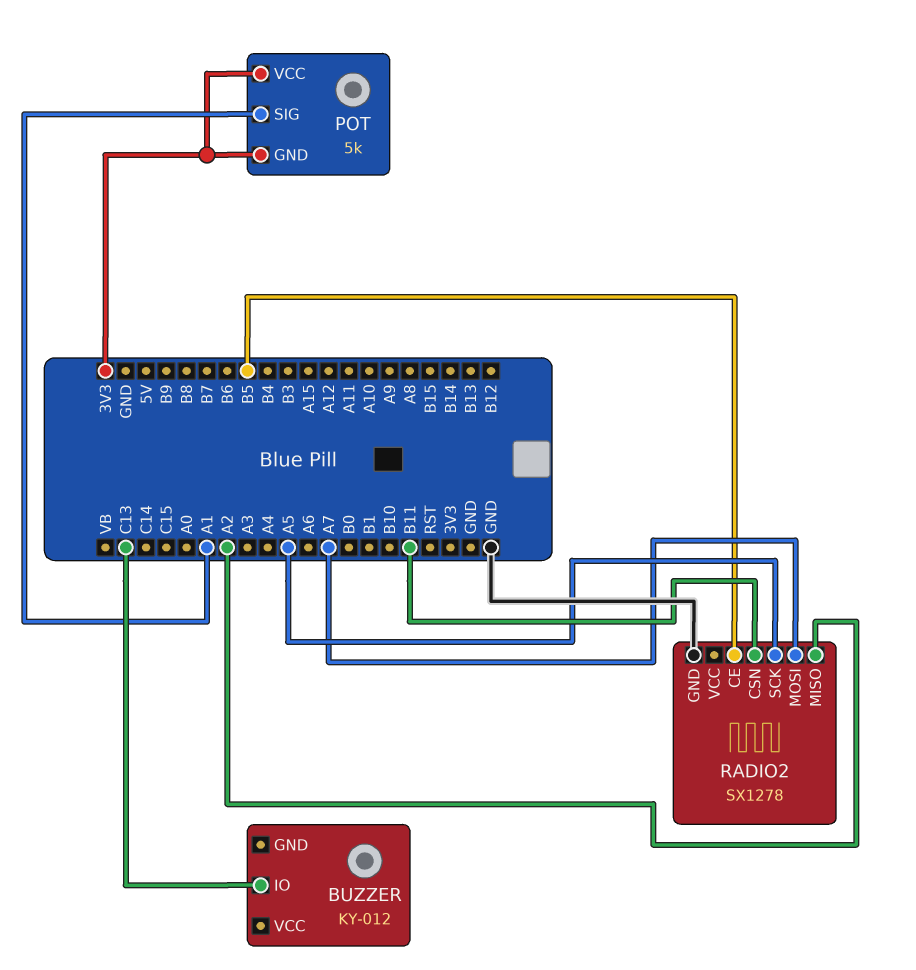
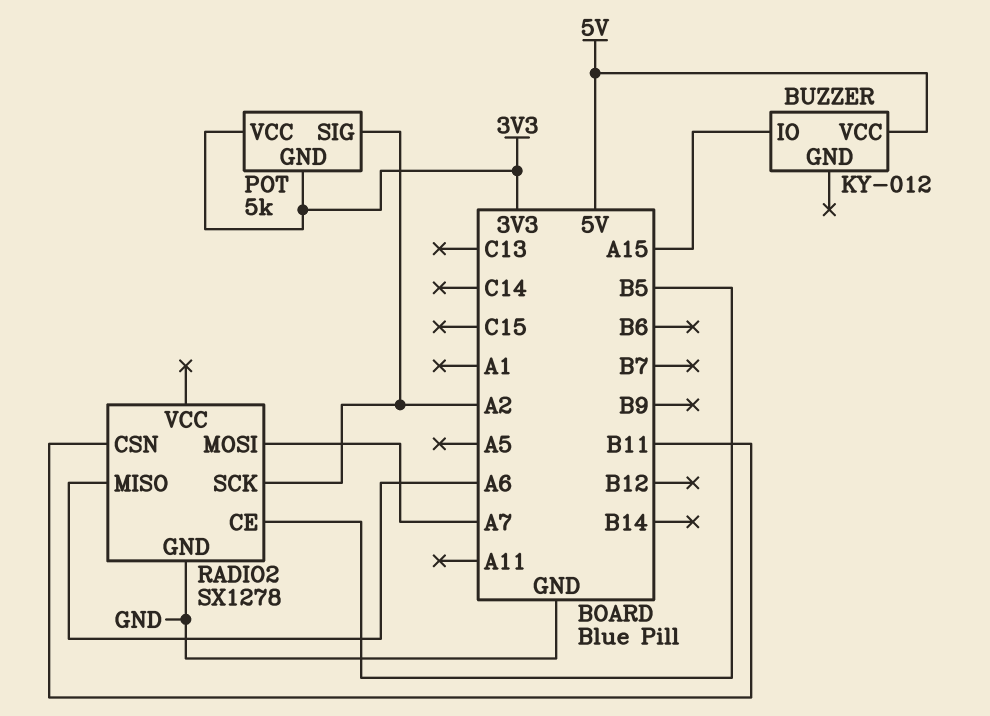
BUZZER pin IO: C13 -> A15
BUZZER pin VCC: none -> 5V
POT pin SIG: A1 -> A2
RADIO2 pin MISO: A2 -> A6
RADIO2 pin SCK: A5 -> A2

